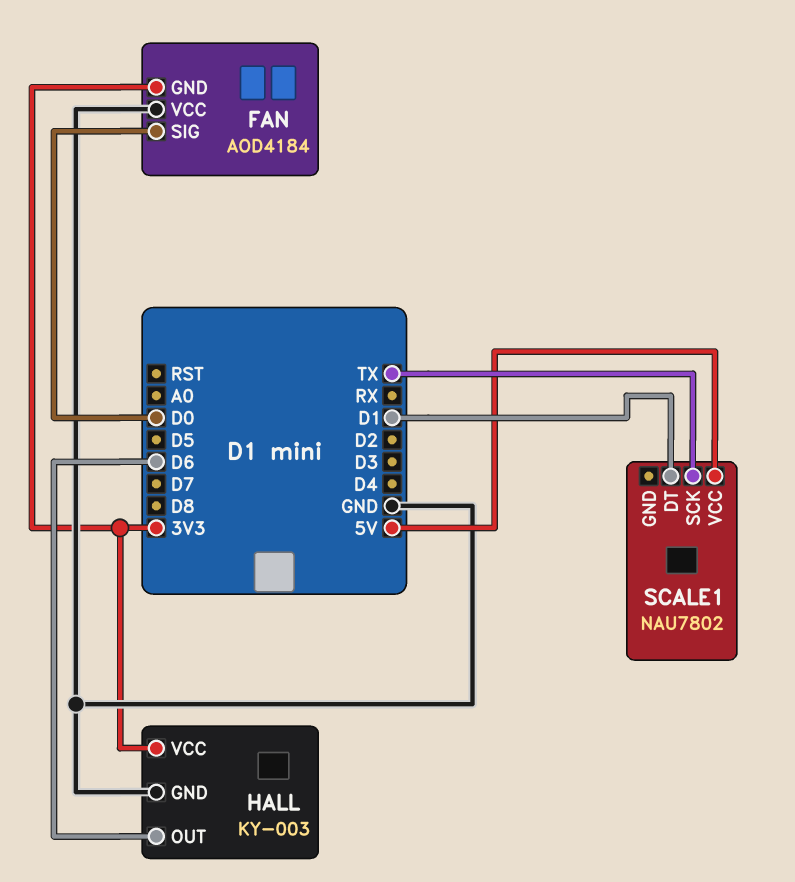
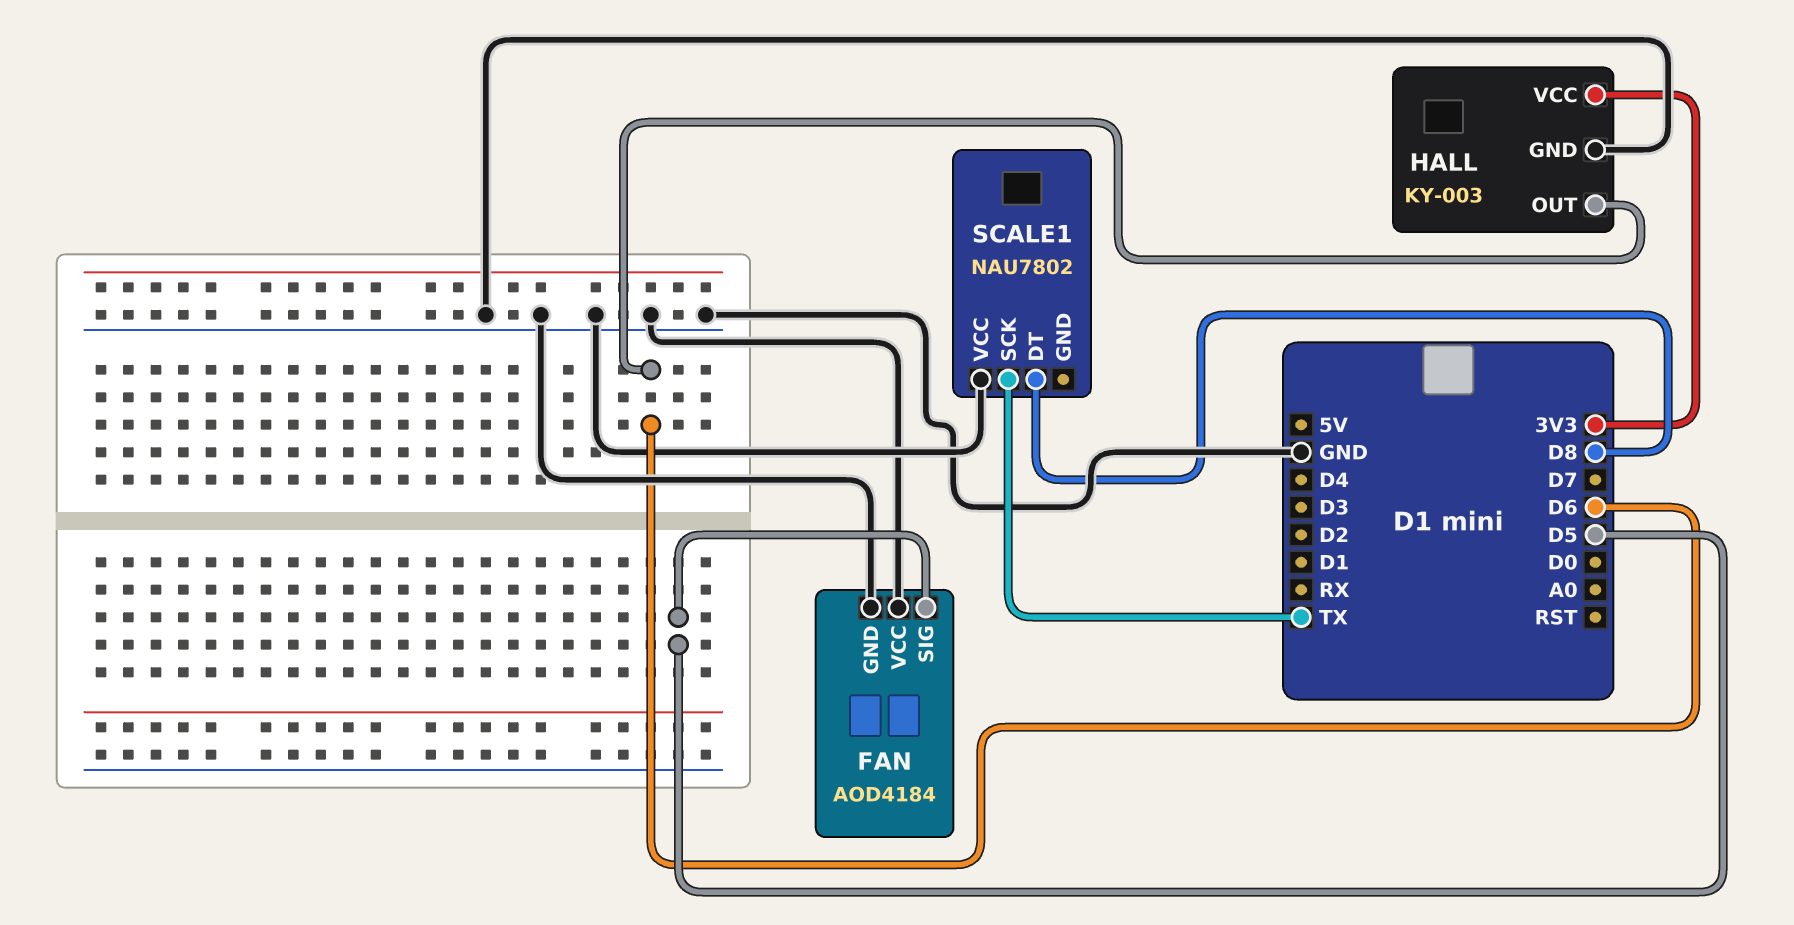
FAN pin GND: 3V3 -> GND
FAN pin SIG: D0 -> D5
SCALE1 pin DT: D1 -> D8
SCALE1 pin VCC: 5V -> GND

